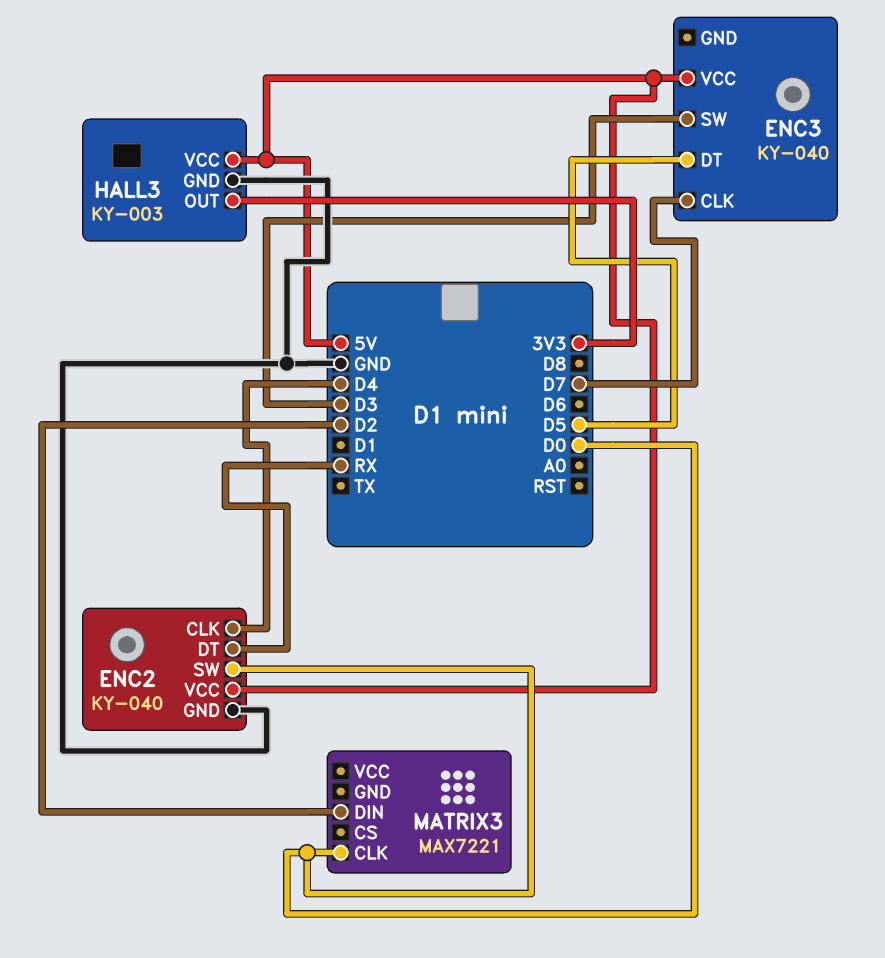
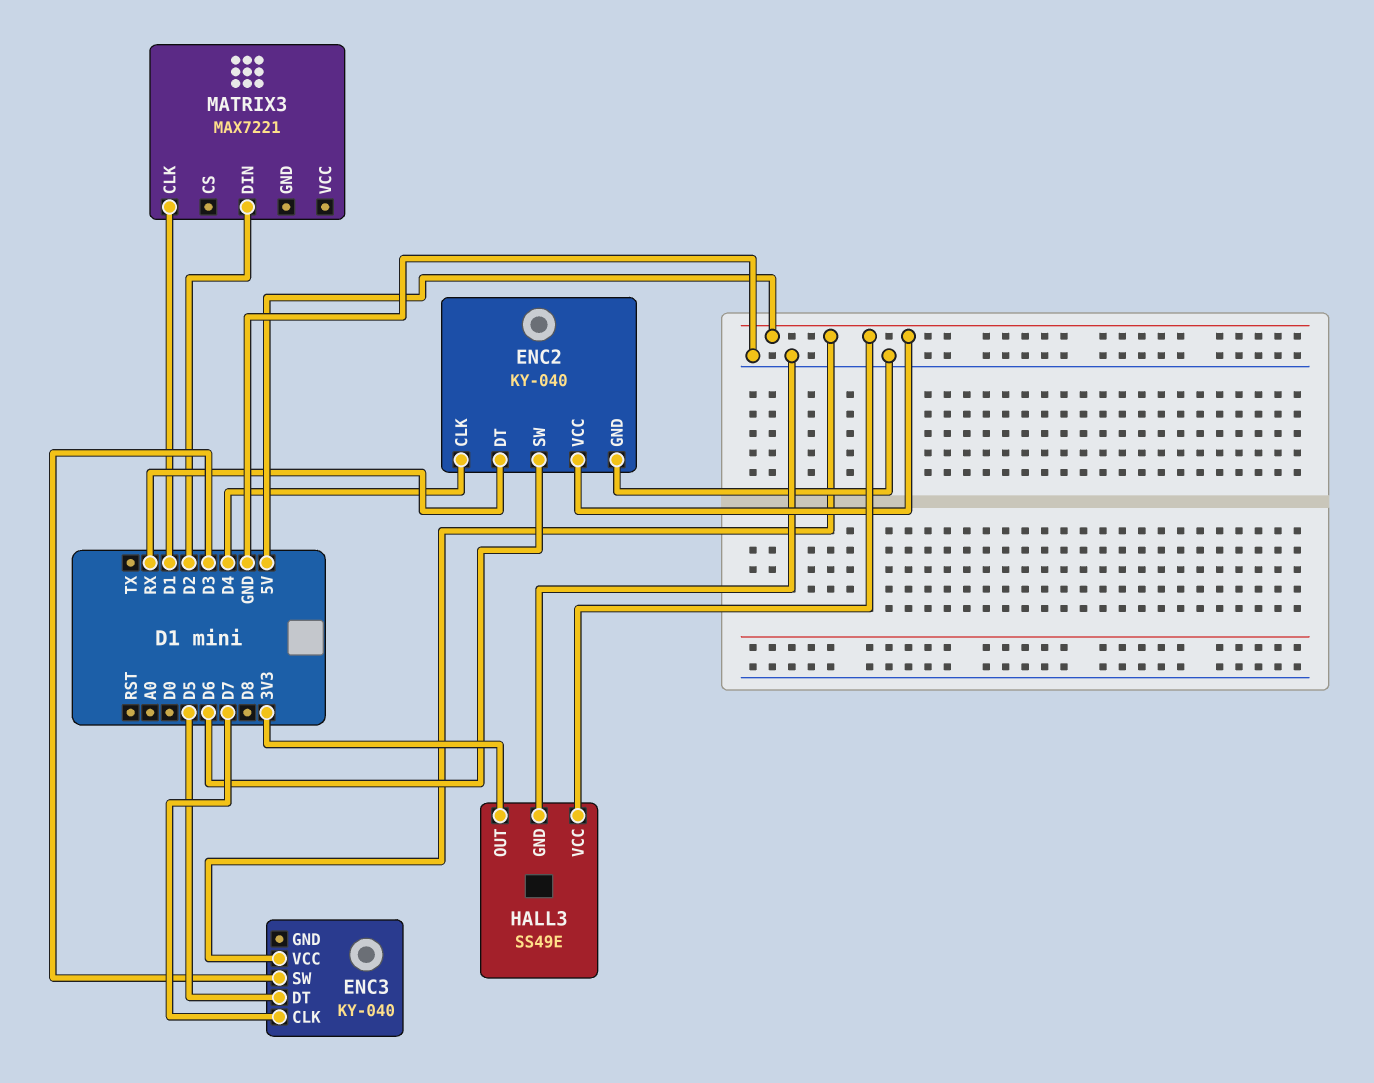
ENC2 pin SW: D0 -> D6
HALL3: KY-003 -> SS49E
MATRIX3 pin CLK: D0 -> D1

